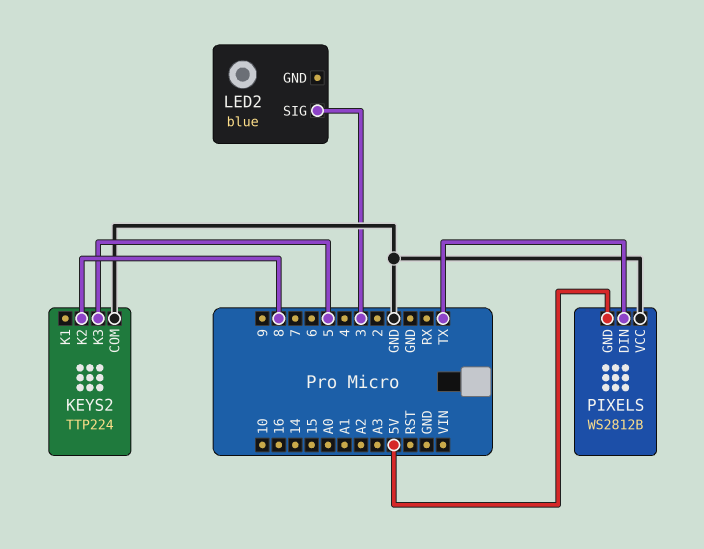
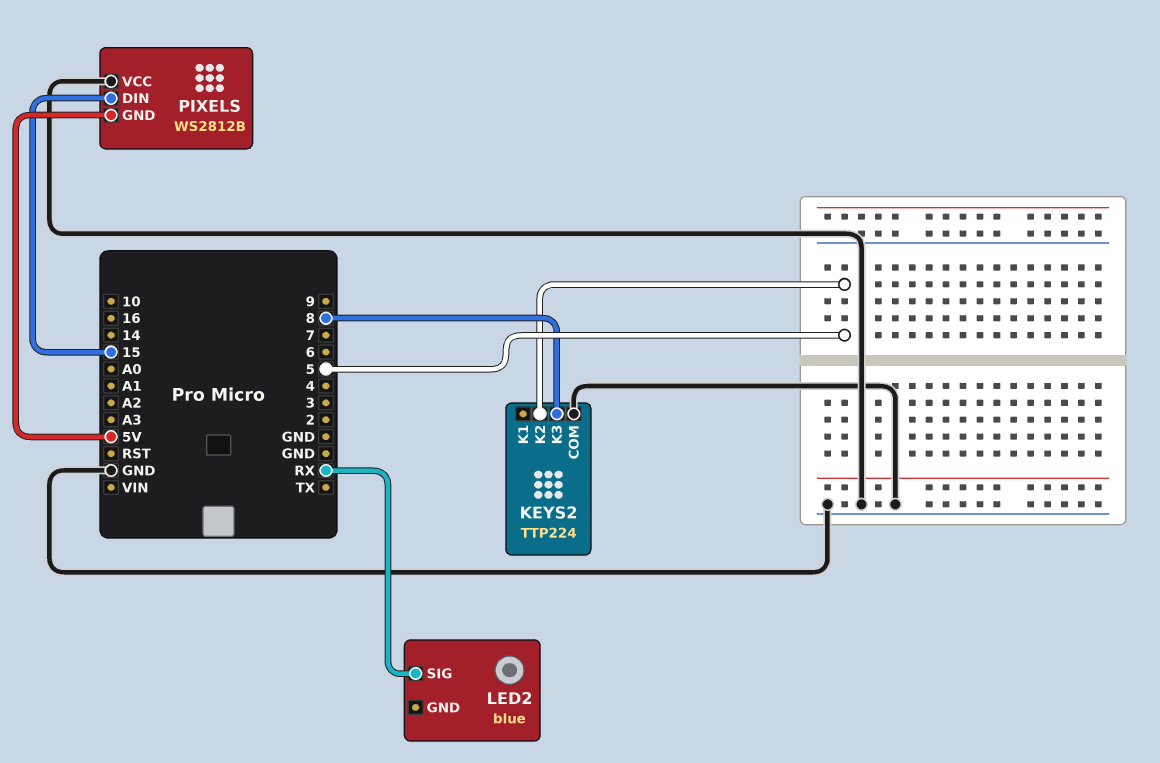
KEYS2 pin K2: 8 -> 5
KEYS2 pin K3: 5 -> 8
LED2 pin SIG: 3 -> RX
PIXELS pin DIN: TX -> 15

